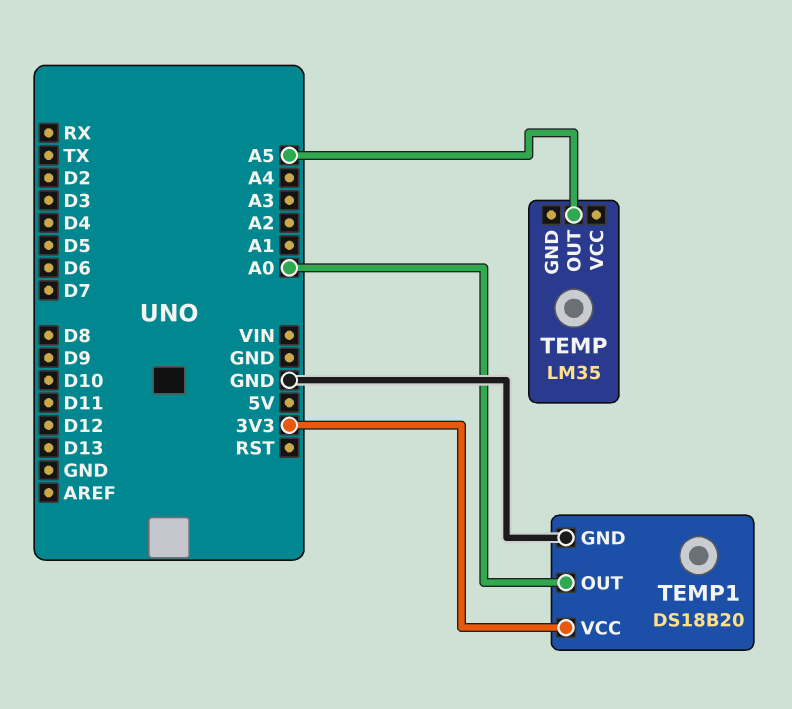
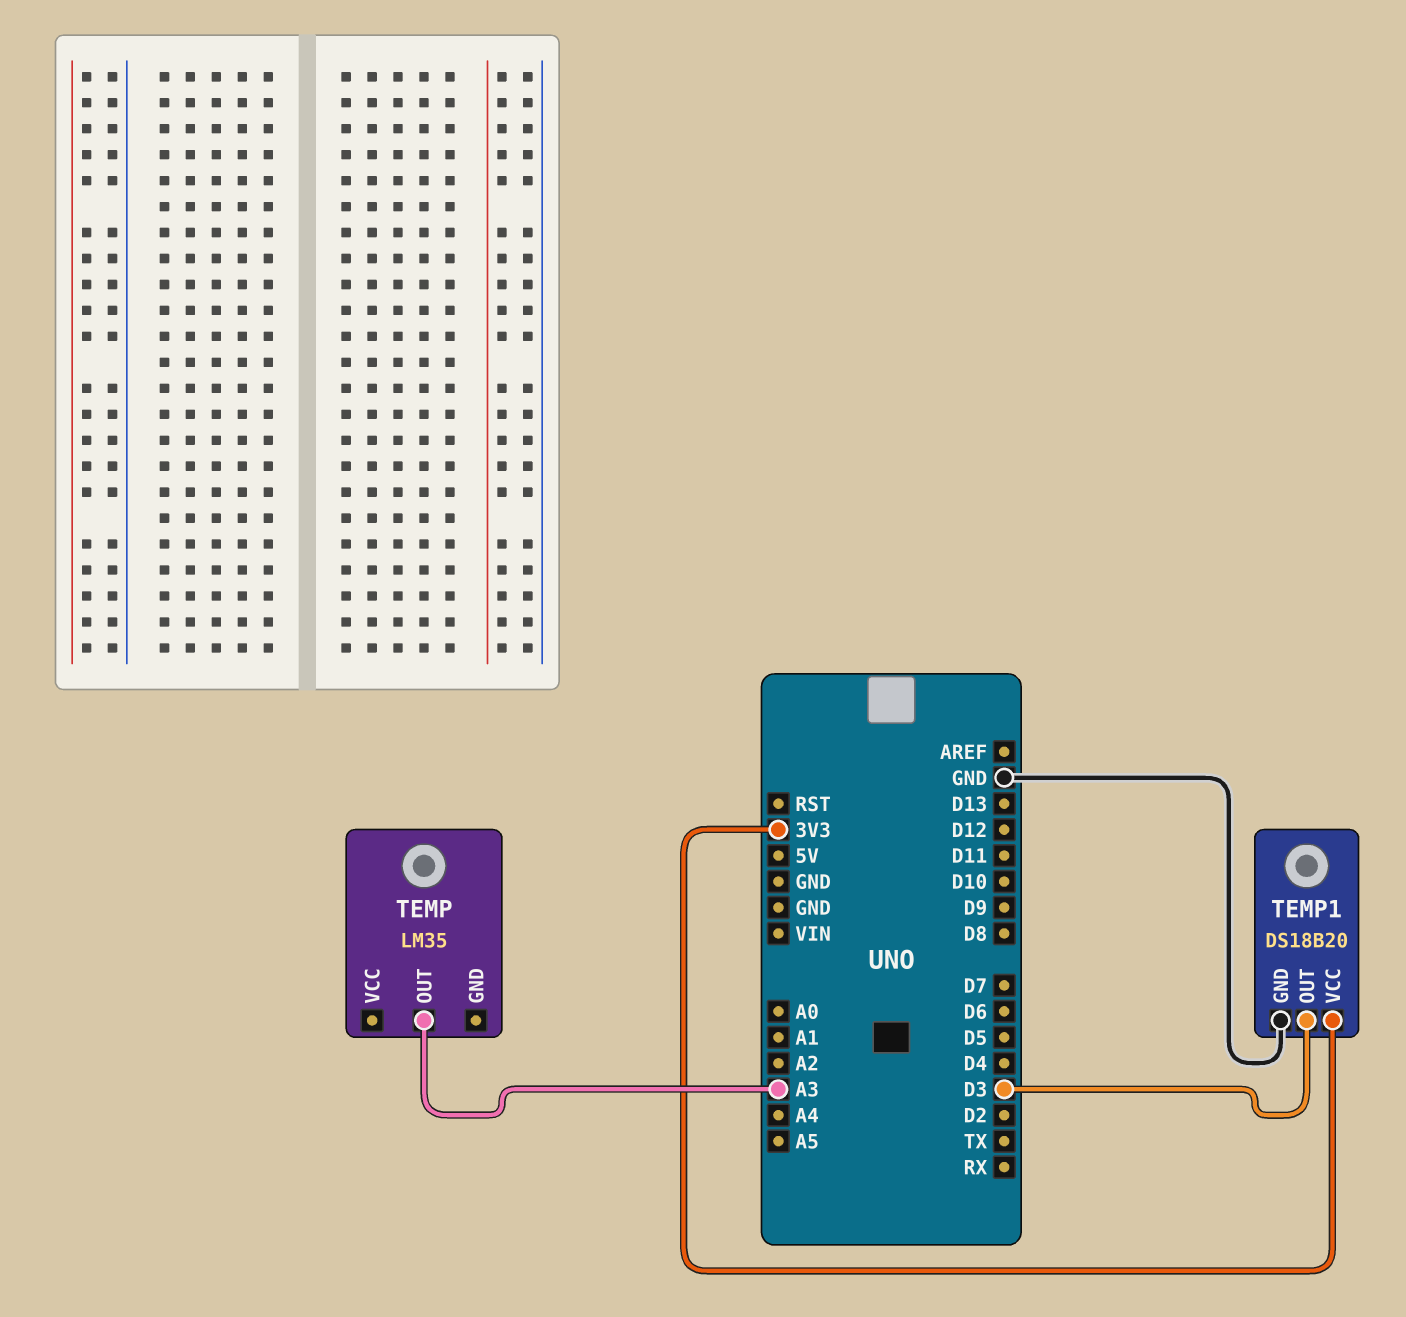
TEMP pin OUT: A5 -> A3
TEMP1 pin OUT: A0 -> D3

